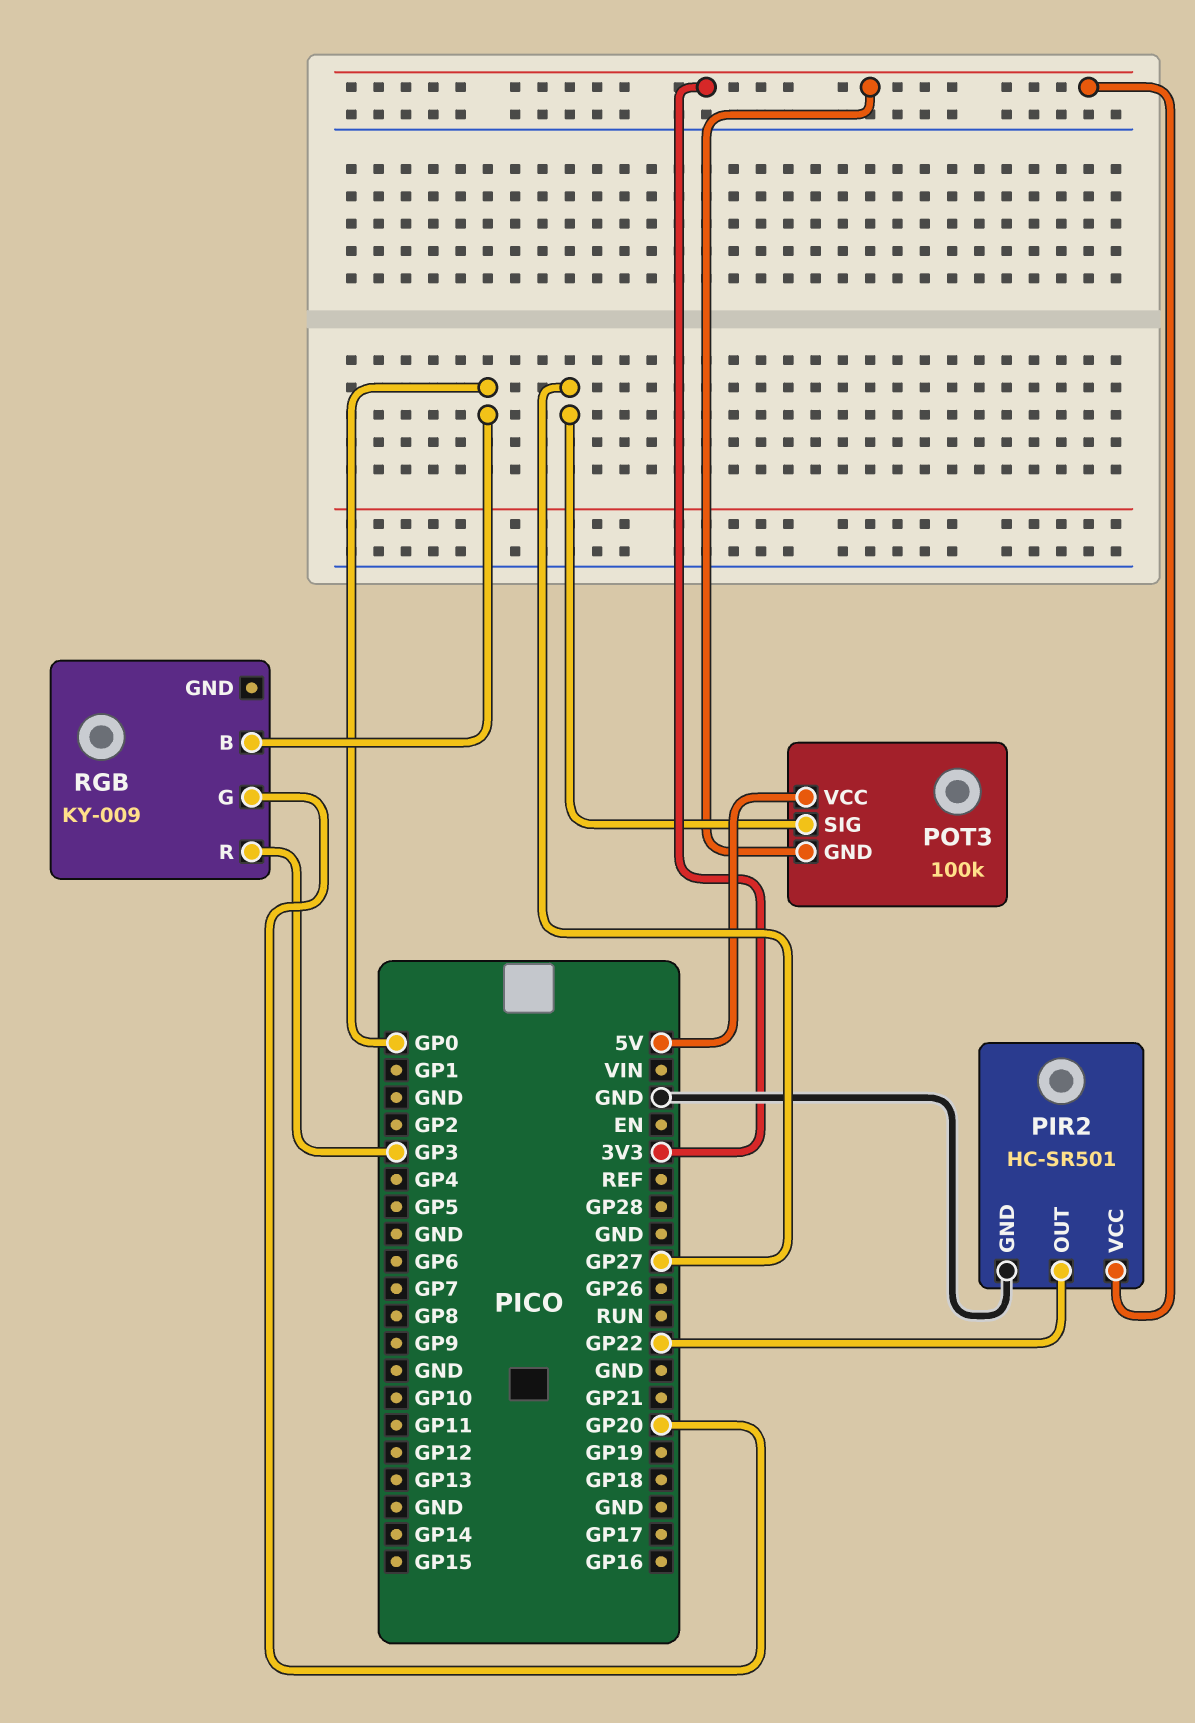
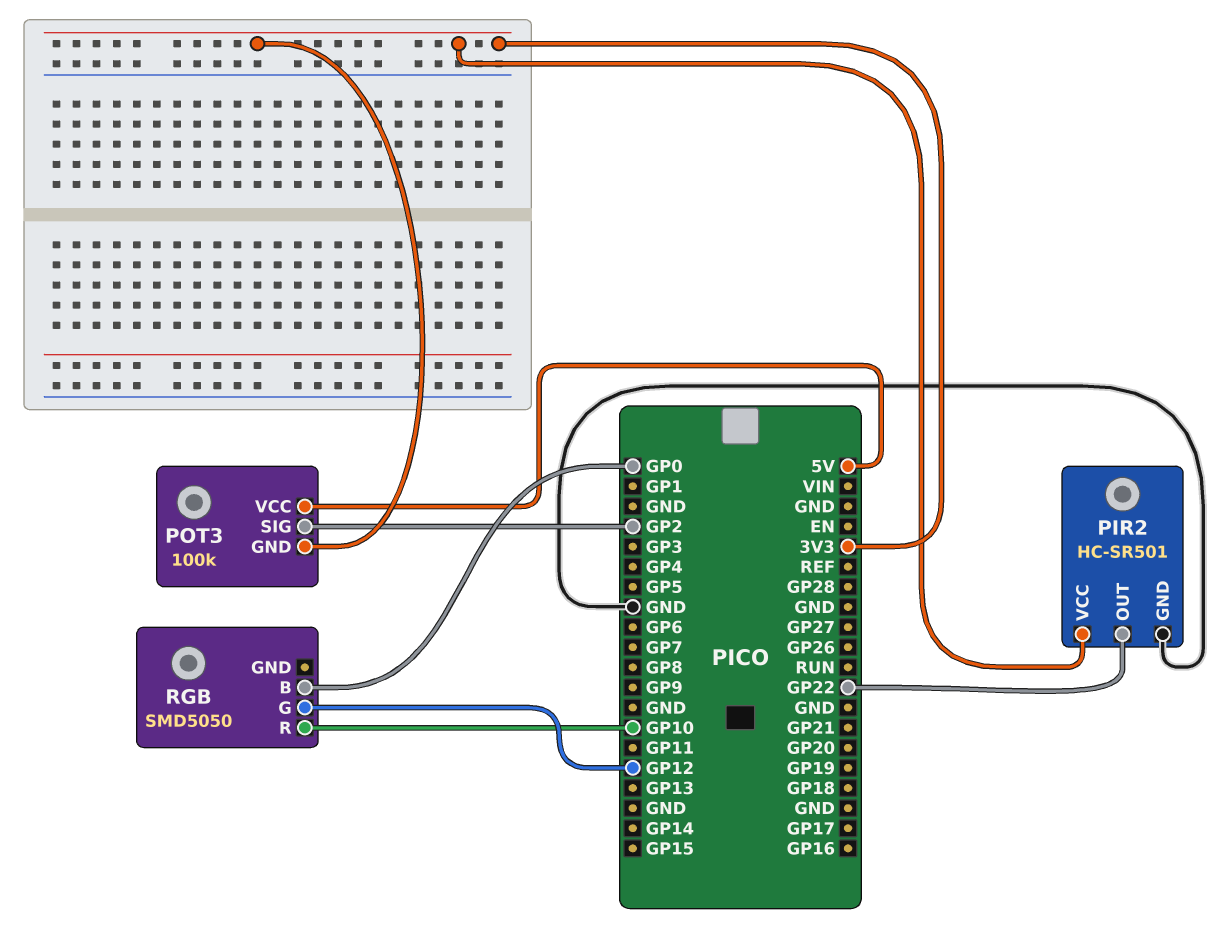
POT3 pin SIG: GP27 -> GP2
RGB: KY-009 -> SMD5050
RGB pin G: GP20 -> GP12
RGB pin R: GP3 -> GP10

